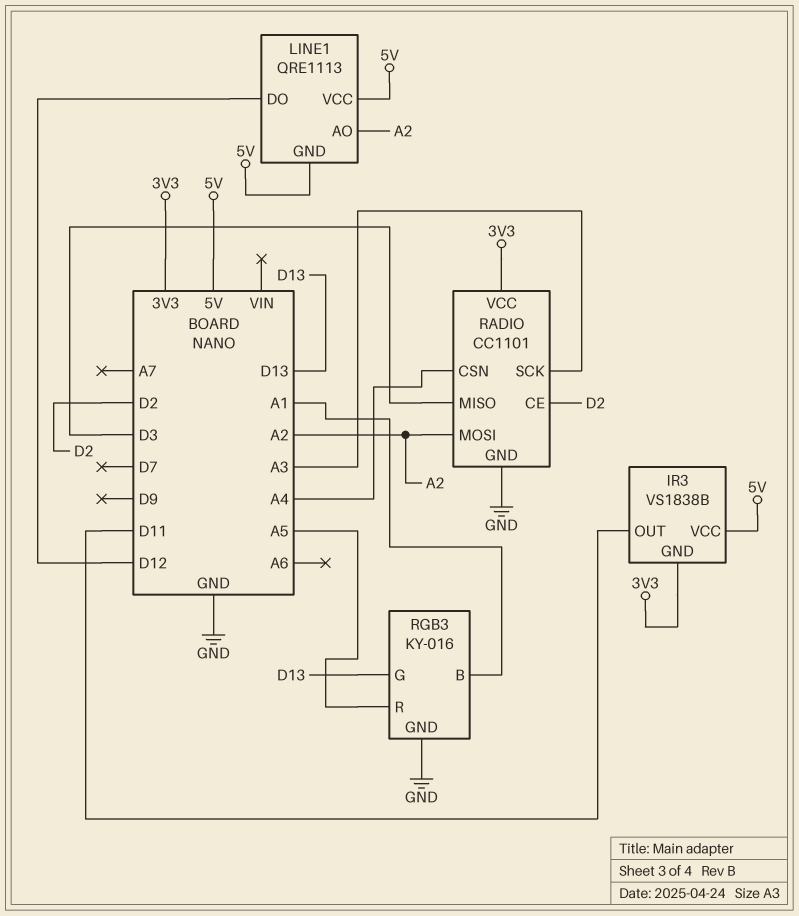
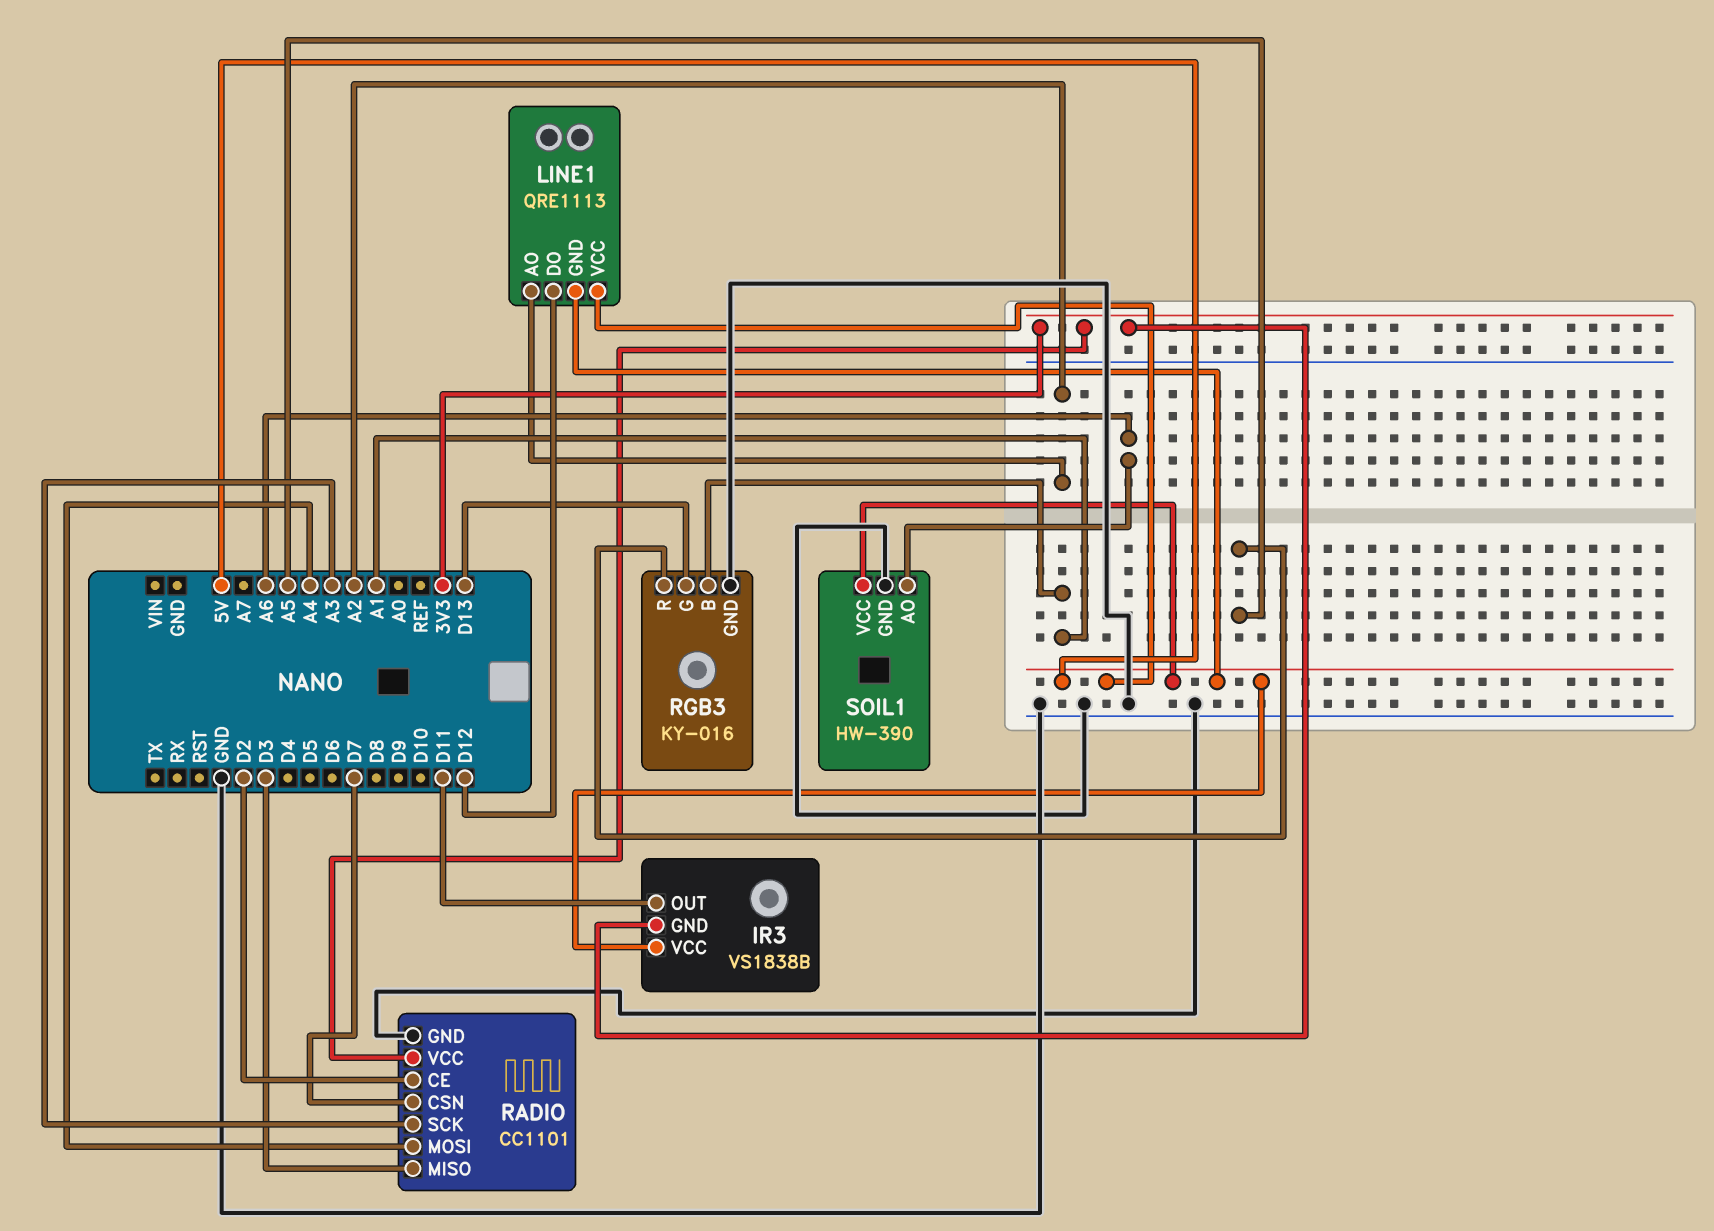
RADIO pin CSN: A4 -> D7
RADIO pin MOSI: A2 -> A4
SOIL1: none -> HW-390
SOIL1 pin AO: none -> A6
SOIL1 pin GND: none -> GND
SOIL1 pin VCC: none -> 5V

